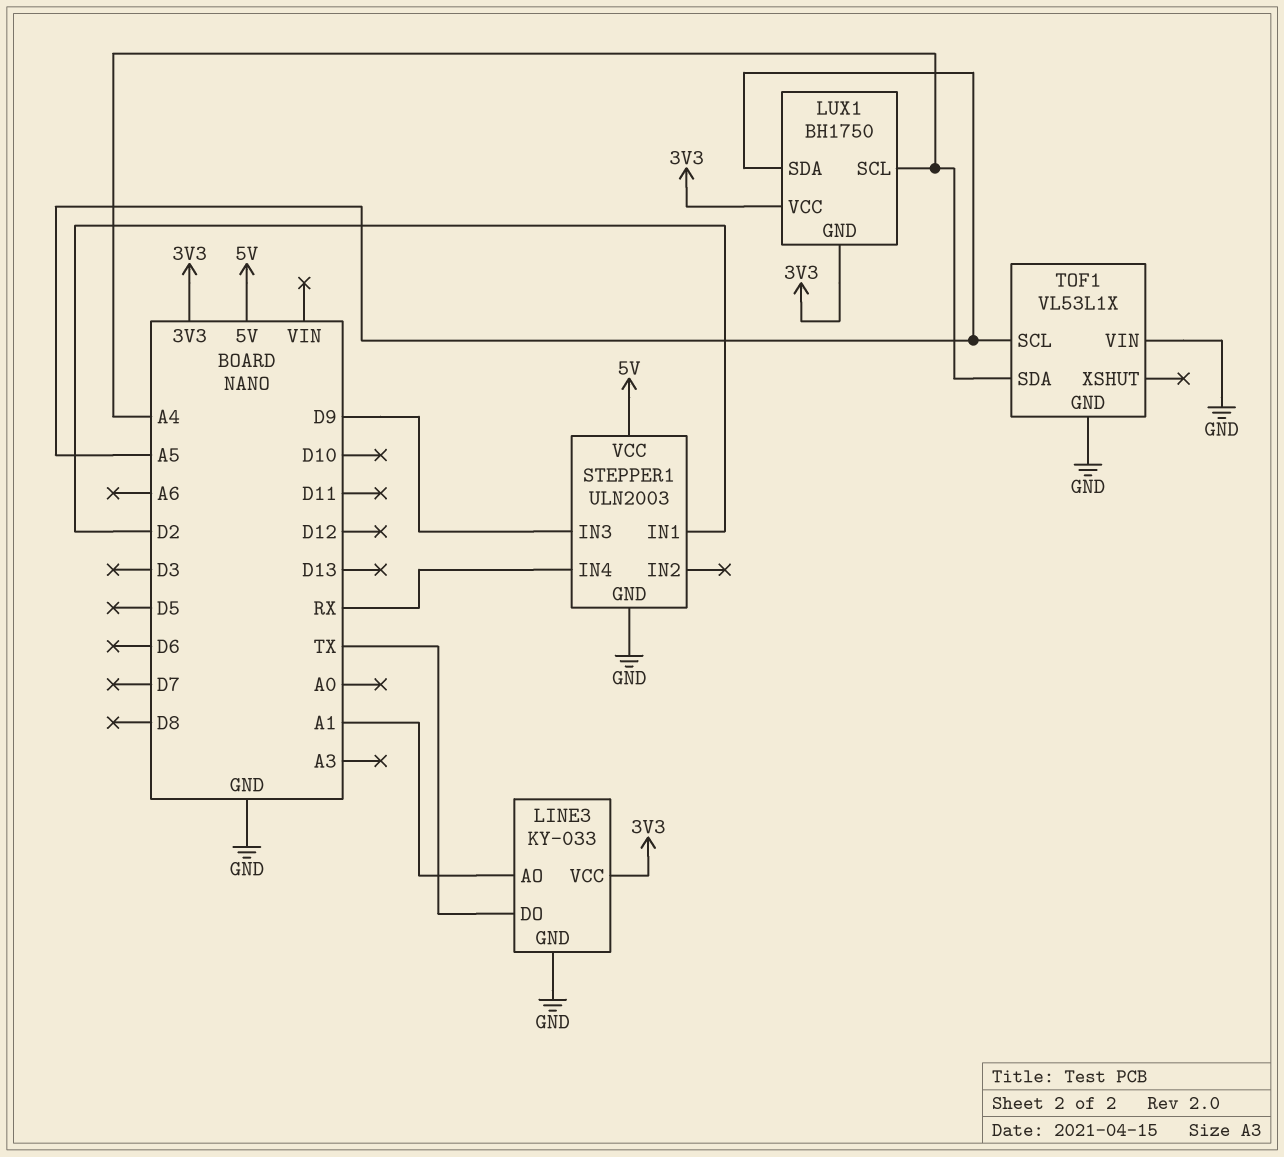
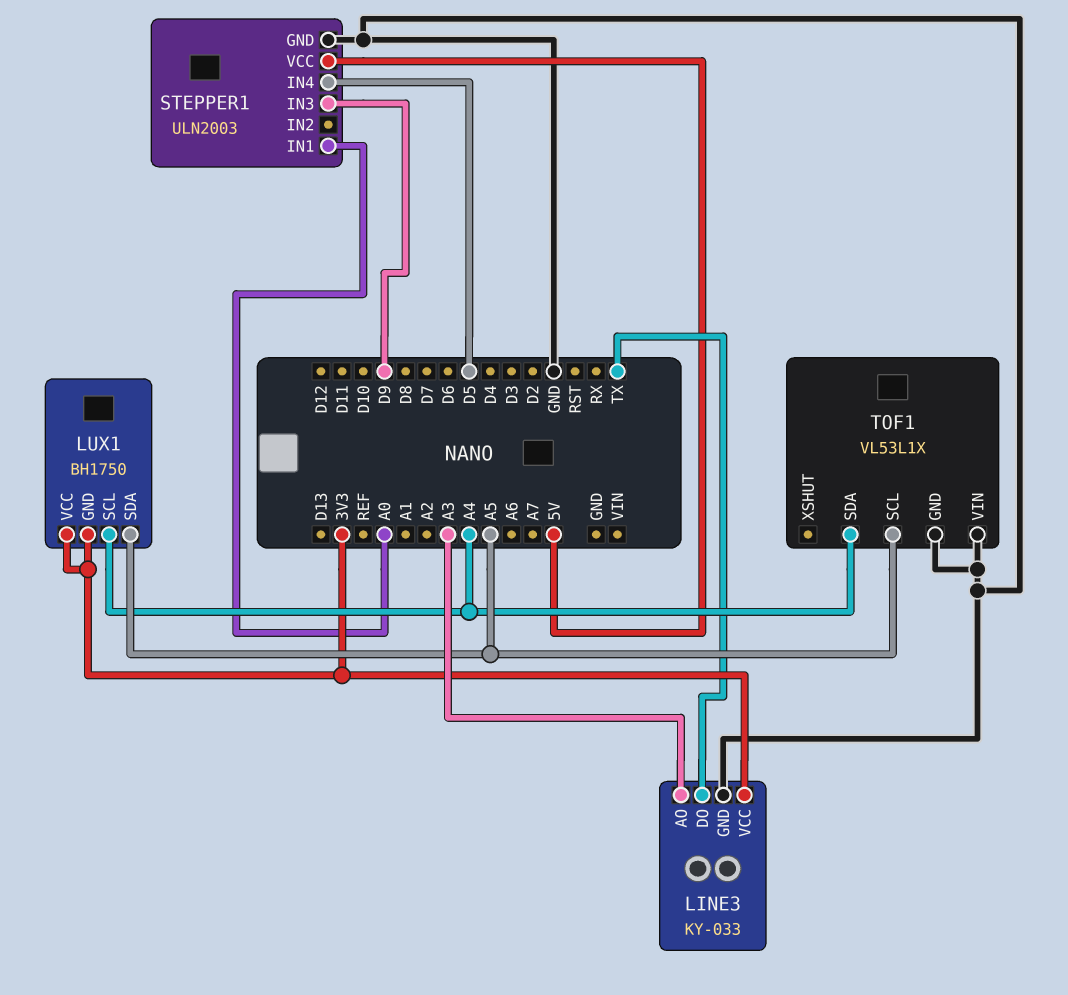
LINE3 pin AO: A1 -> A3
STEPPER1 pin IN1: D2 -> A0
STEPPER1 pin IN4: RX -> D5

